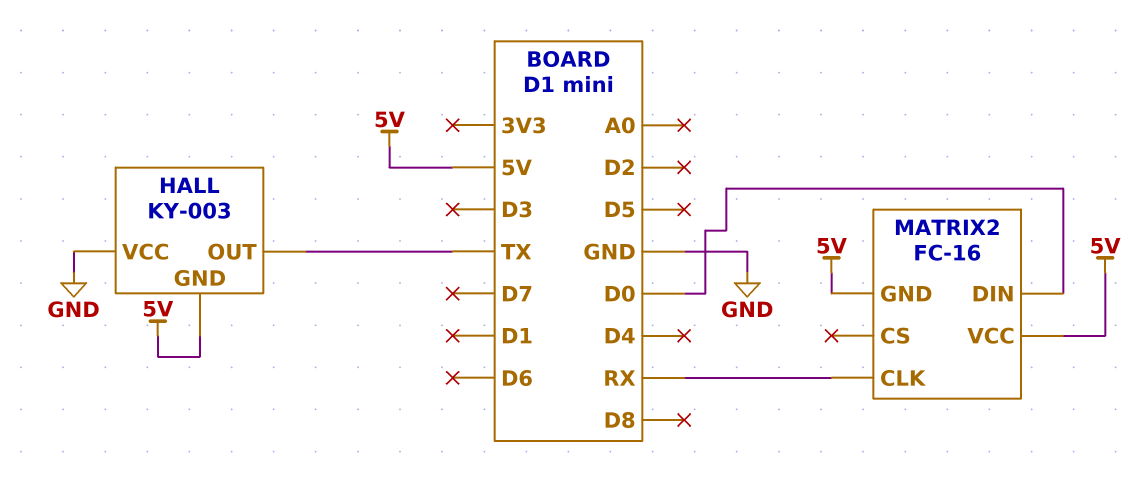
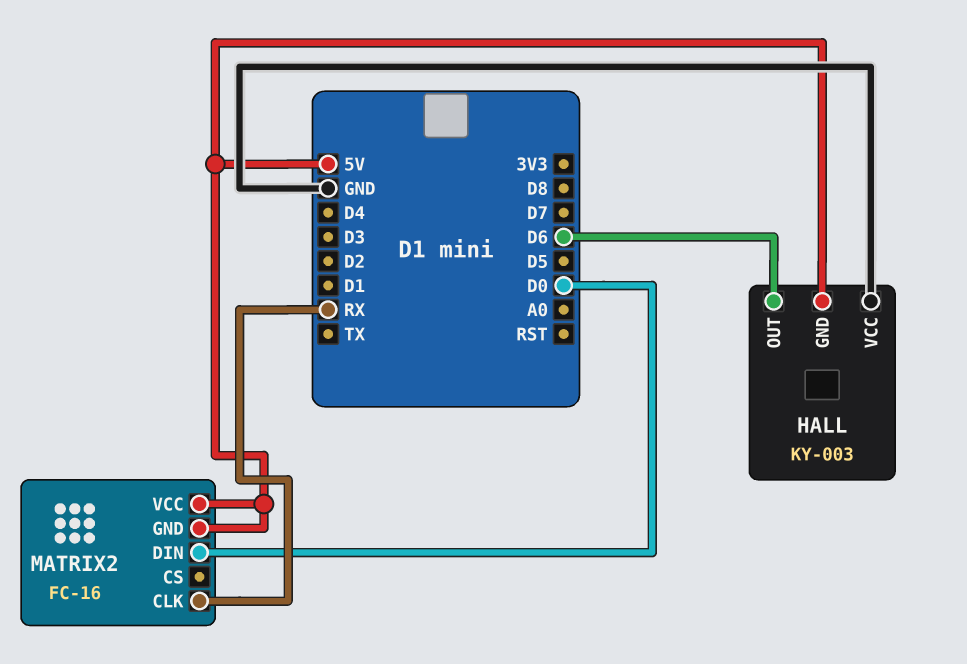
HALL pin OUT: TX -> D6

